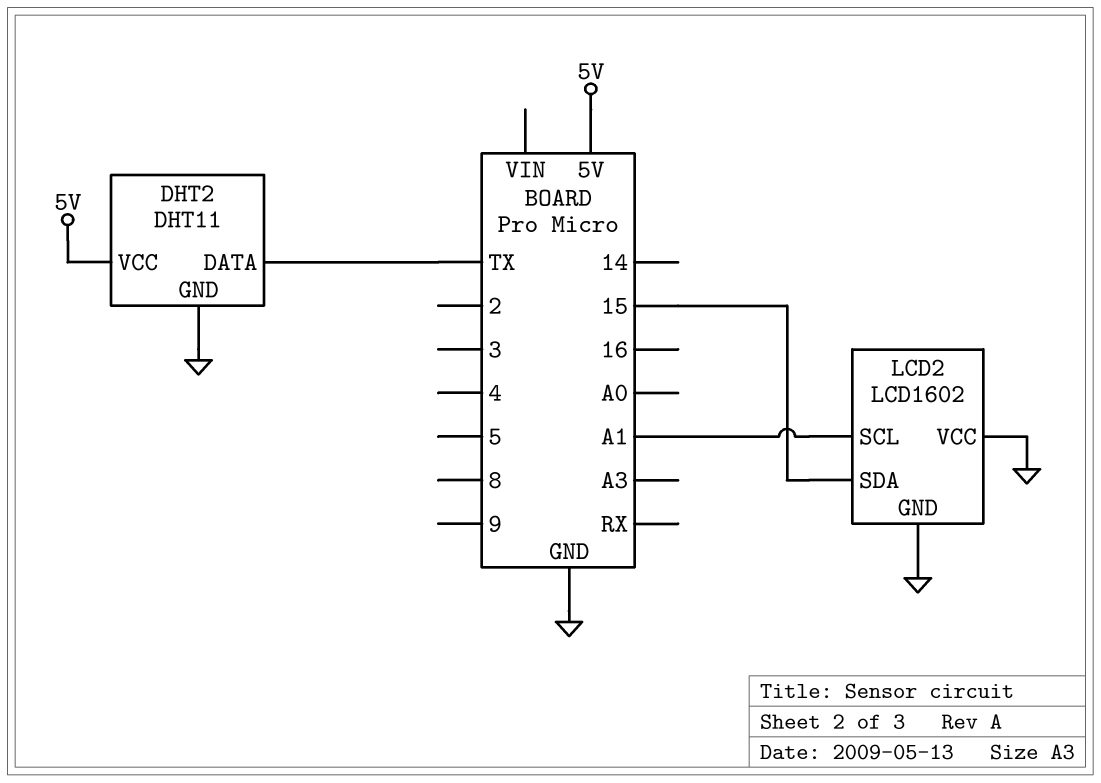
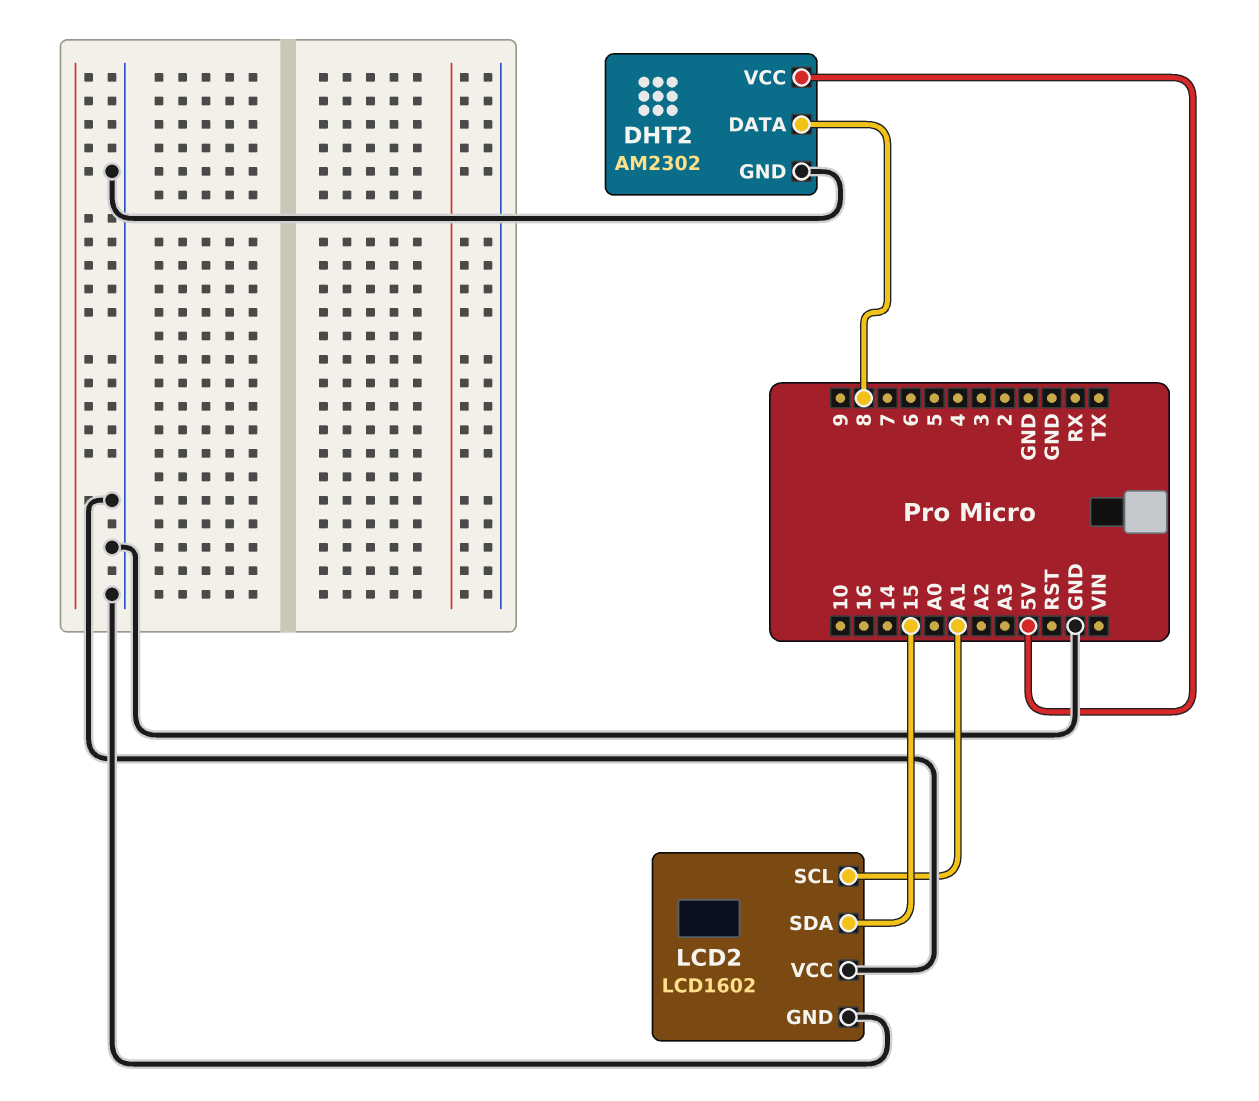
DHT2: DHT11 -> AM2302
DHT2 pin DATA: TX -> 8

